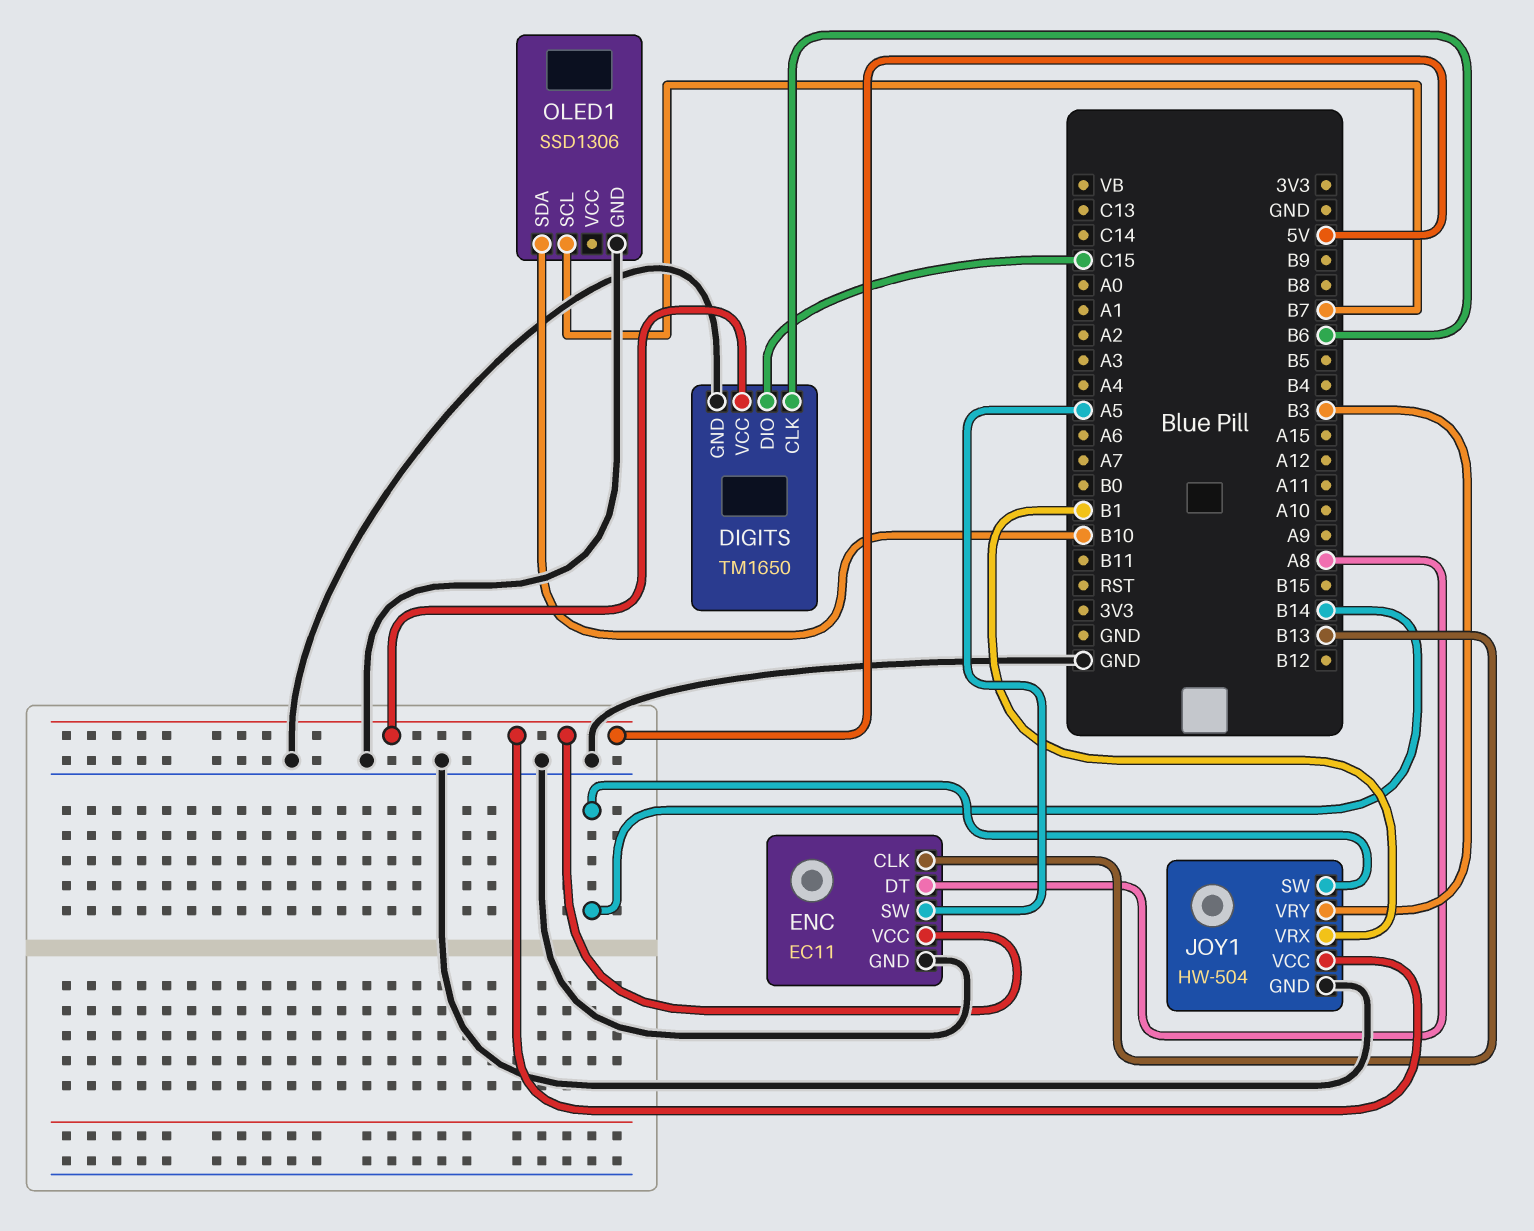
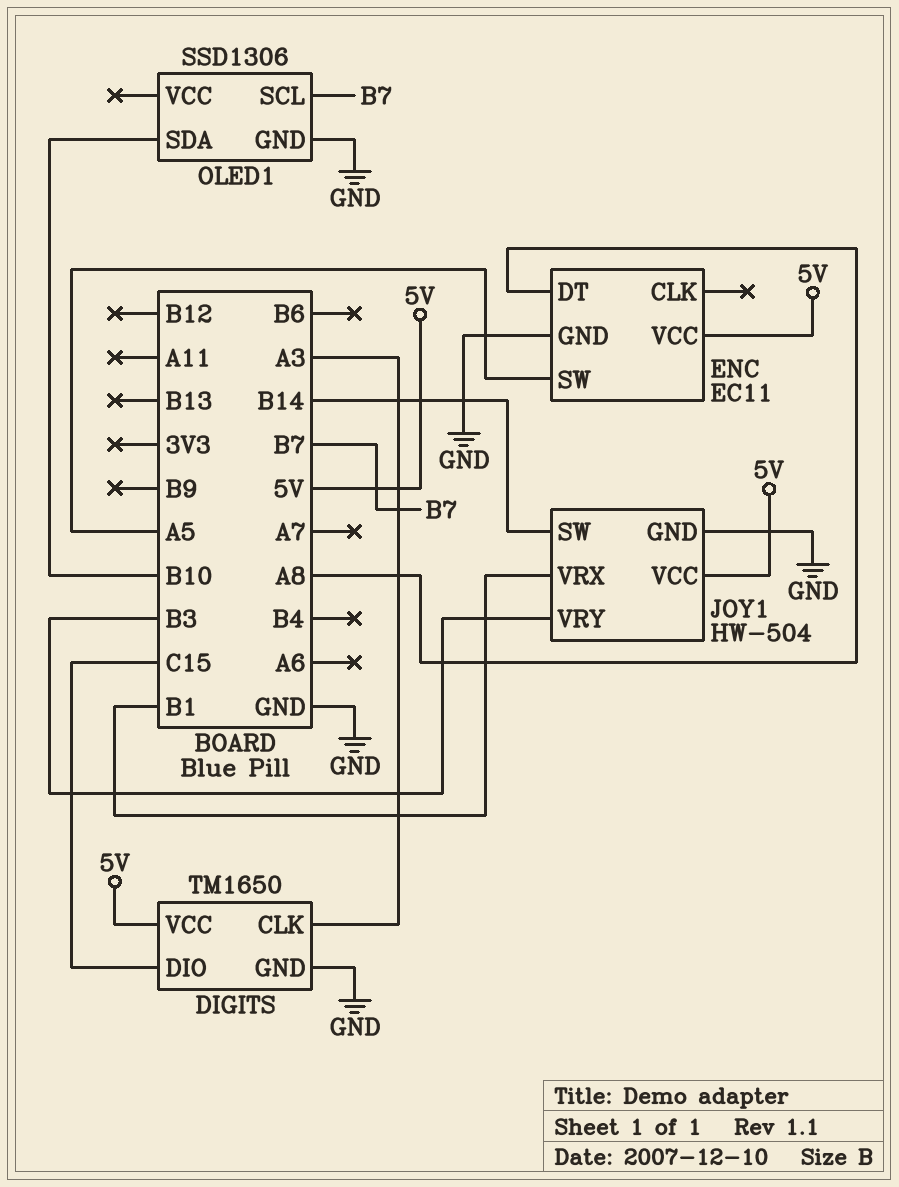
DIGITS pin CLK: B6 -> A3
ENC pin CLK: B13 -> none

